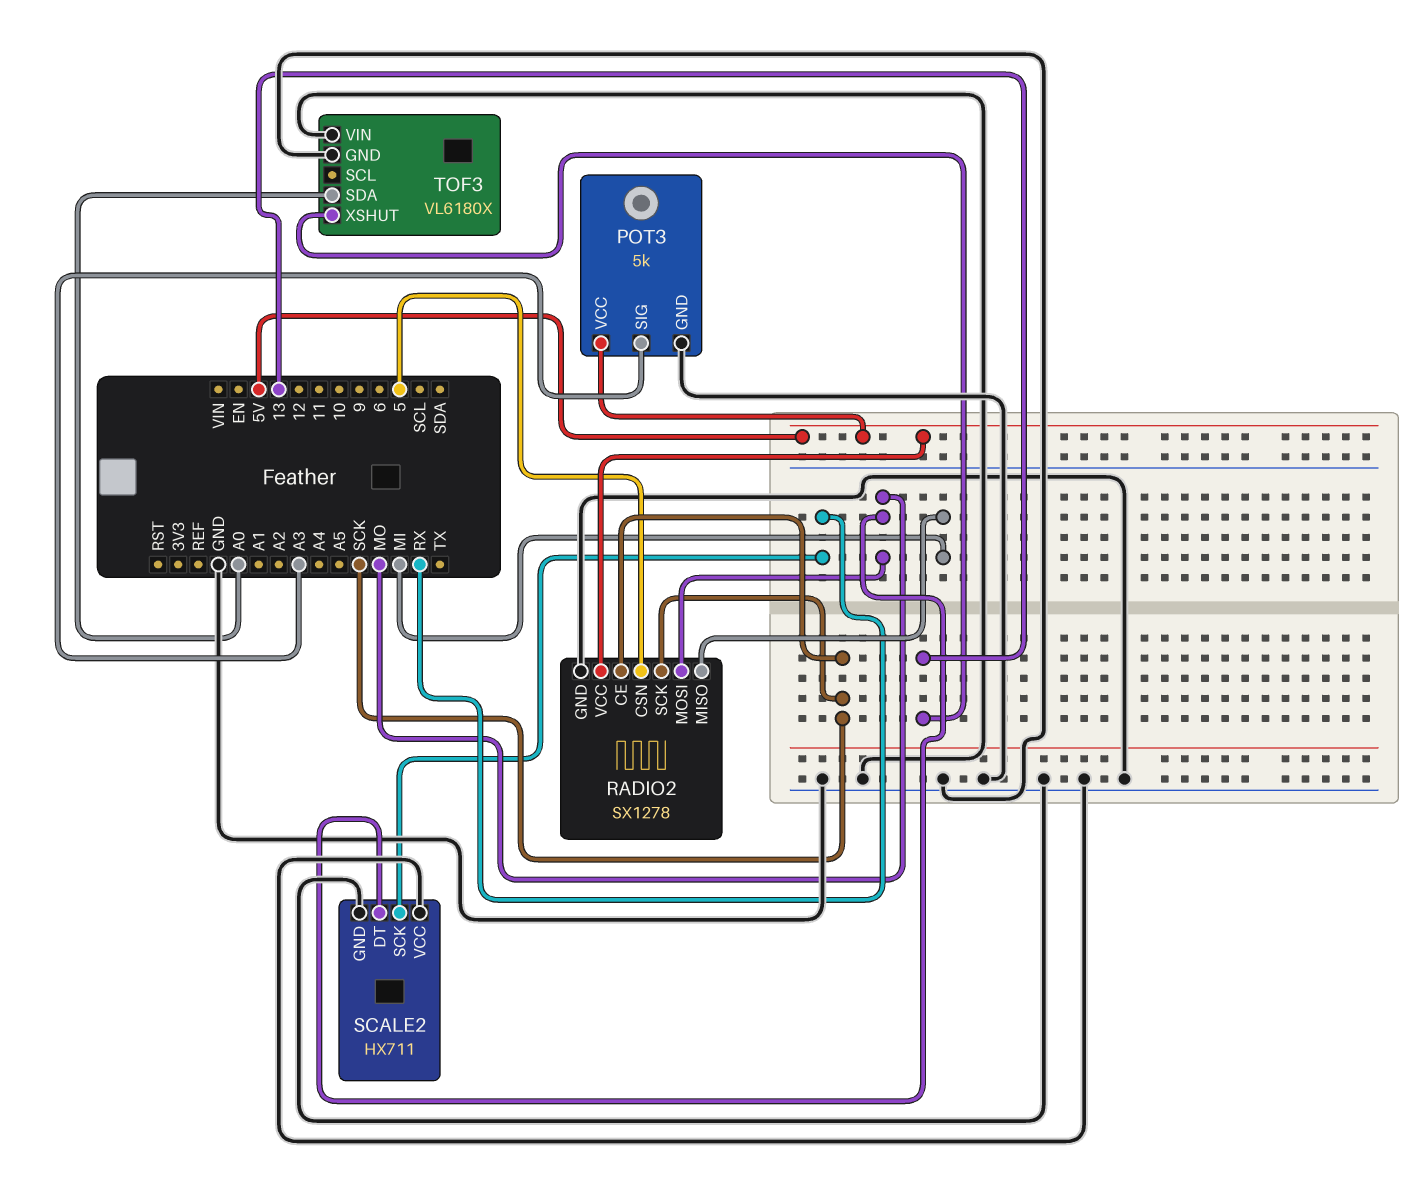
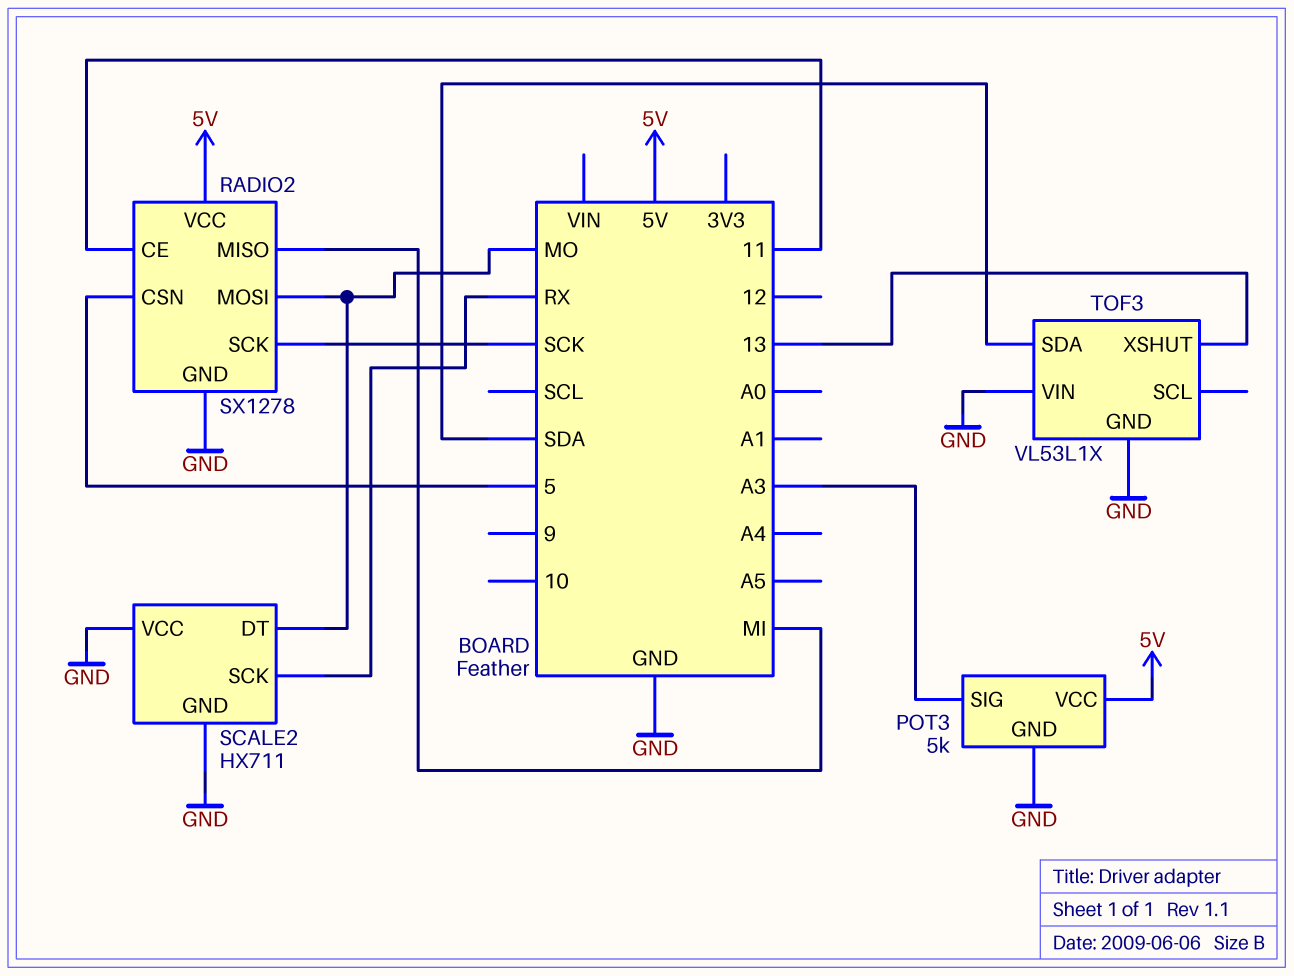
RADIO2 pin CE: SCK -> 11
TOF3: VL6180X -> VL53L1X
TOF3 pin SDA: A0 -> SDA

